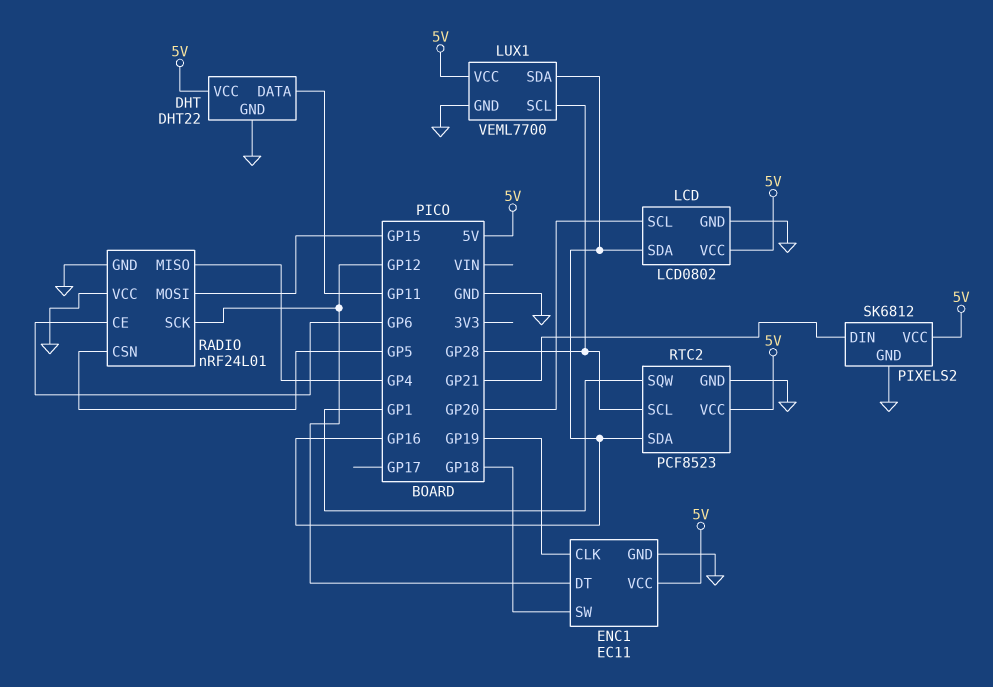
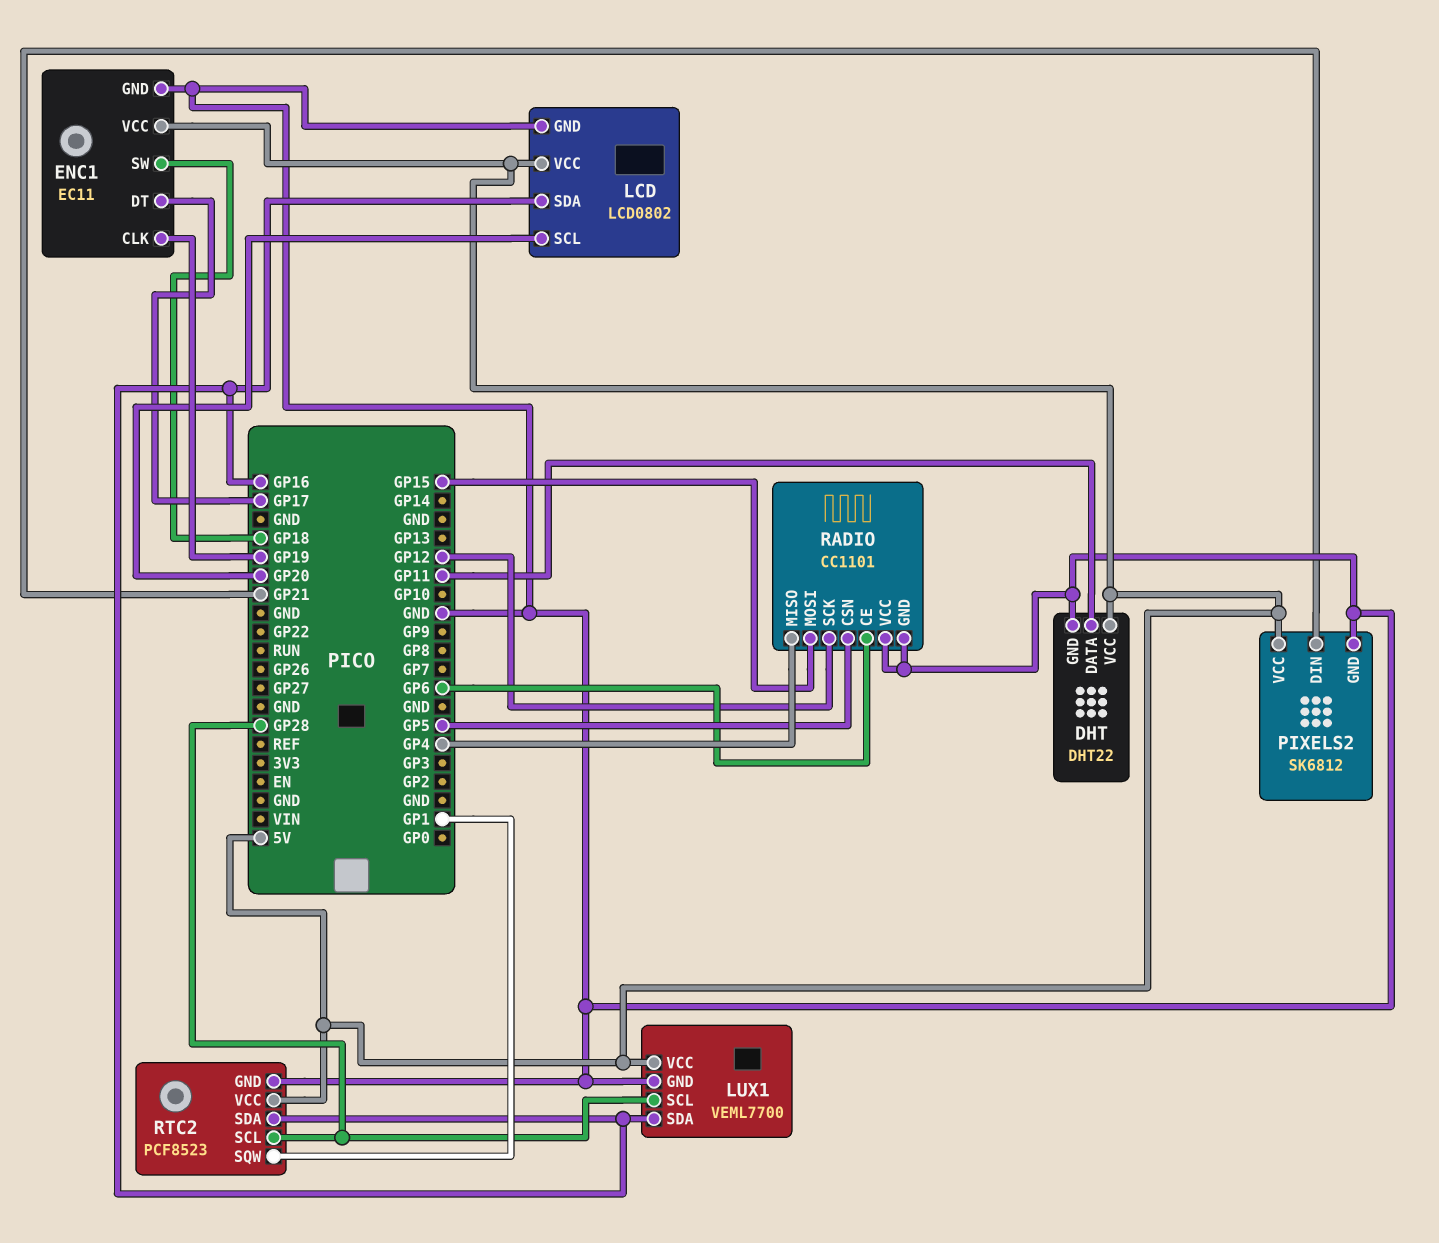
ENC1 pin DT: GP12 -> GP17
RADIO: nRF24L01 -> CC1101

